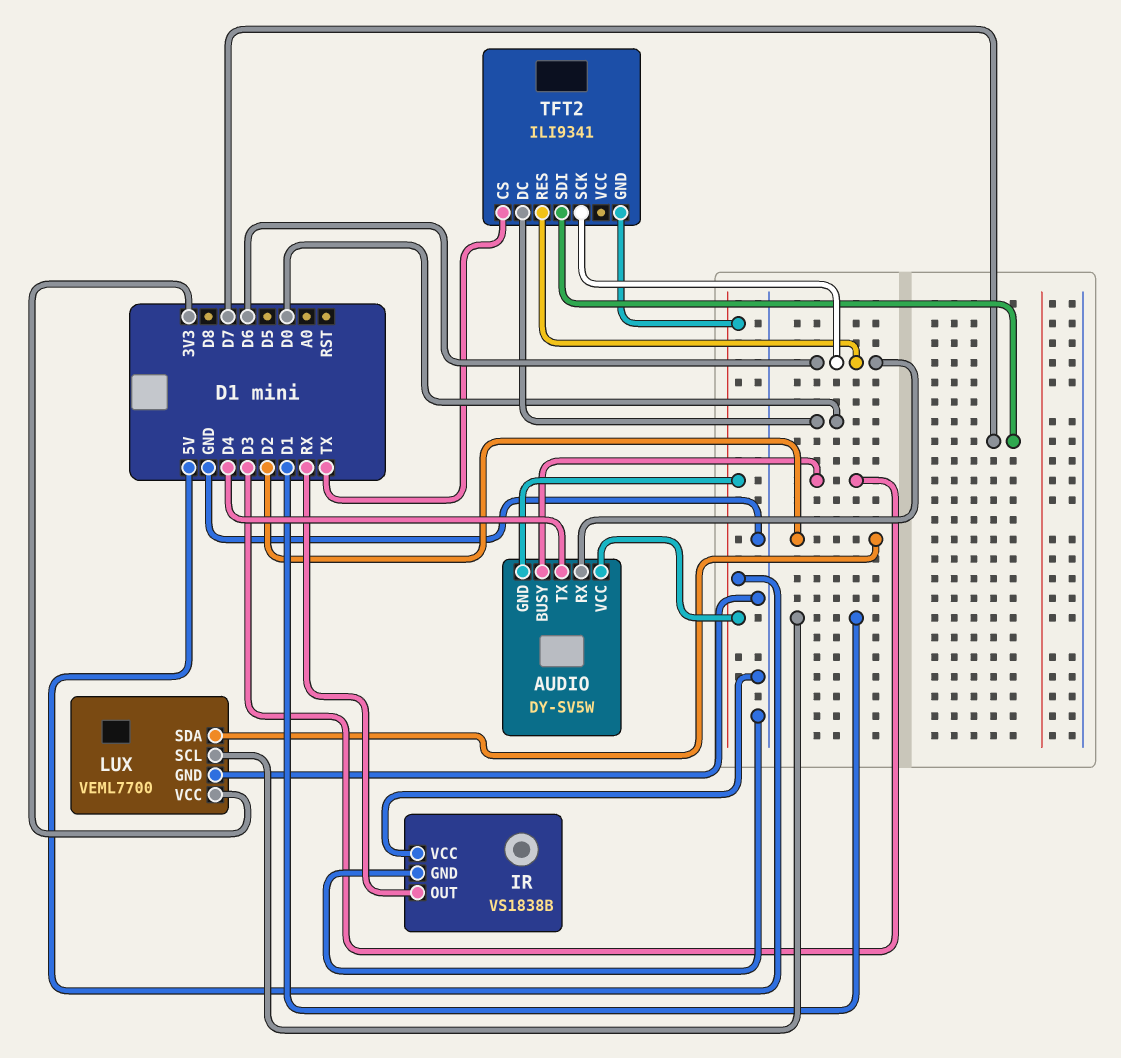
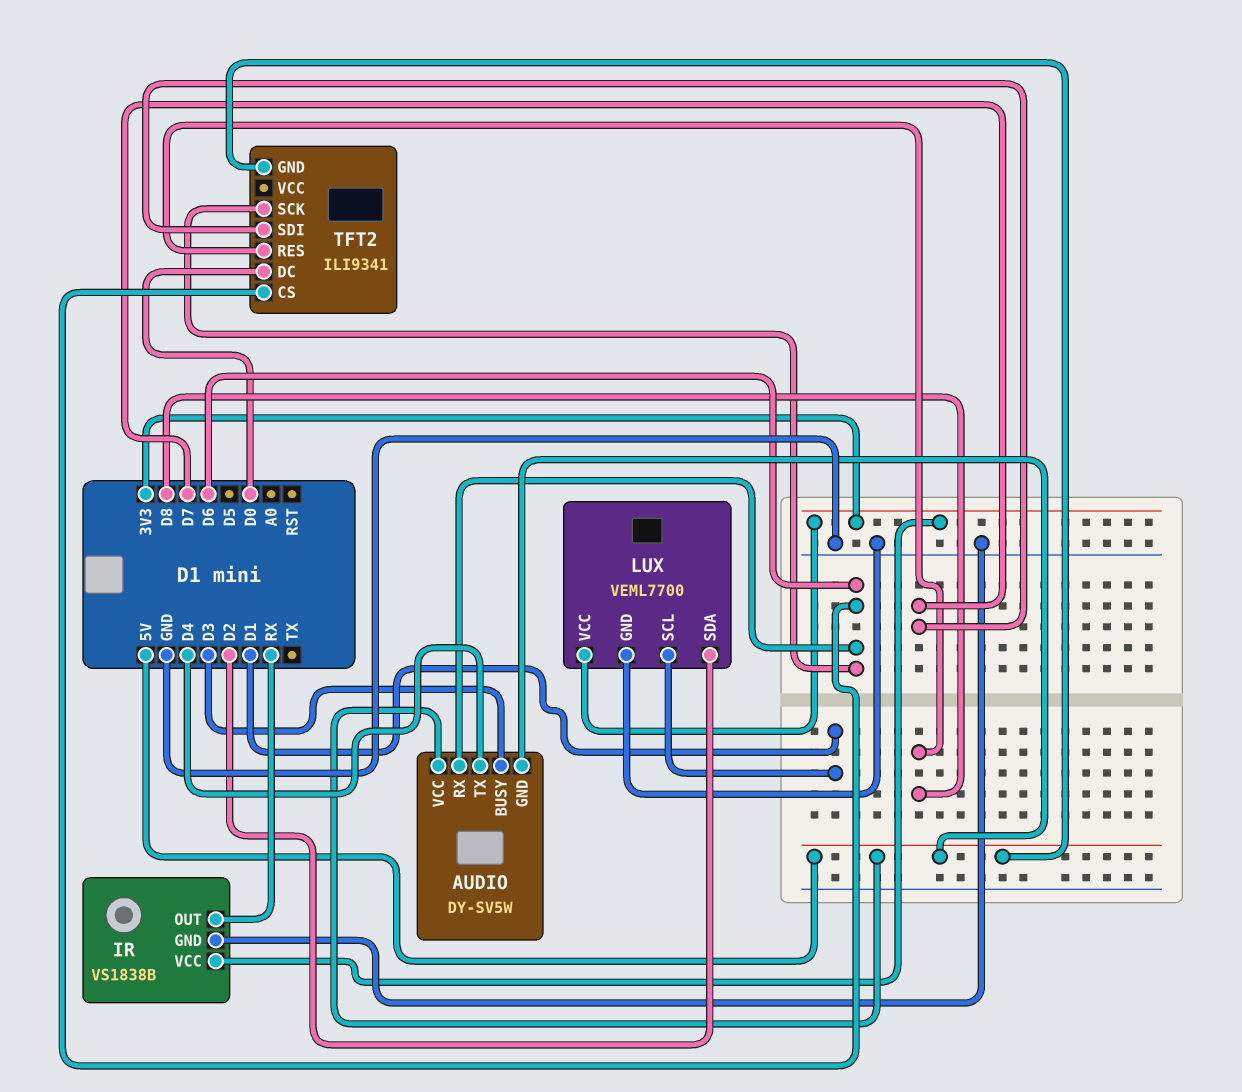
IR pin VCC: GND -> 3V3
TFT2 pin CS: TX -> D6
TFT2 pin RES: D6 -> D8

